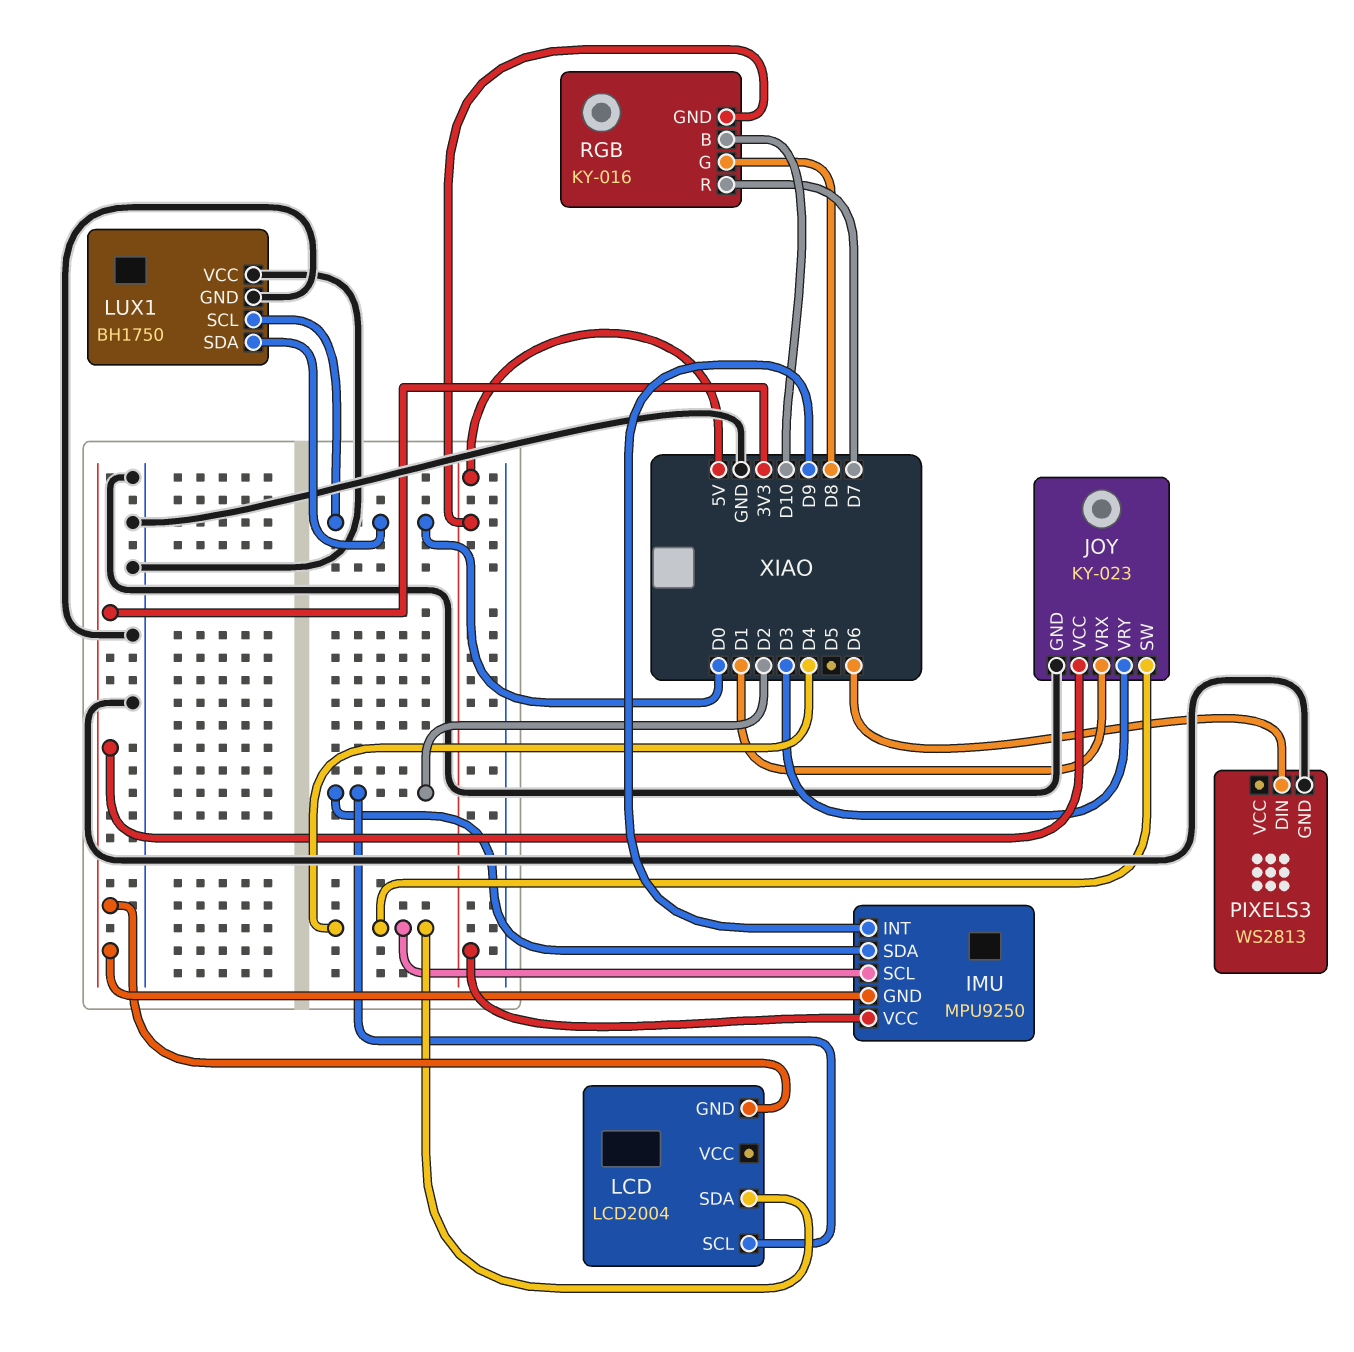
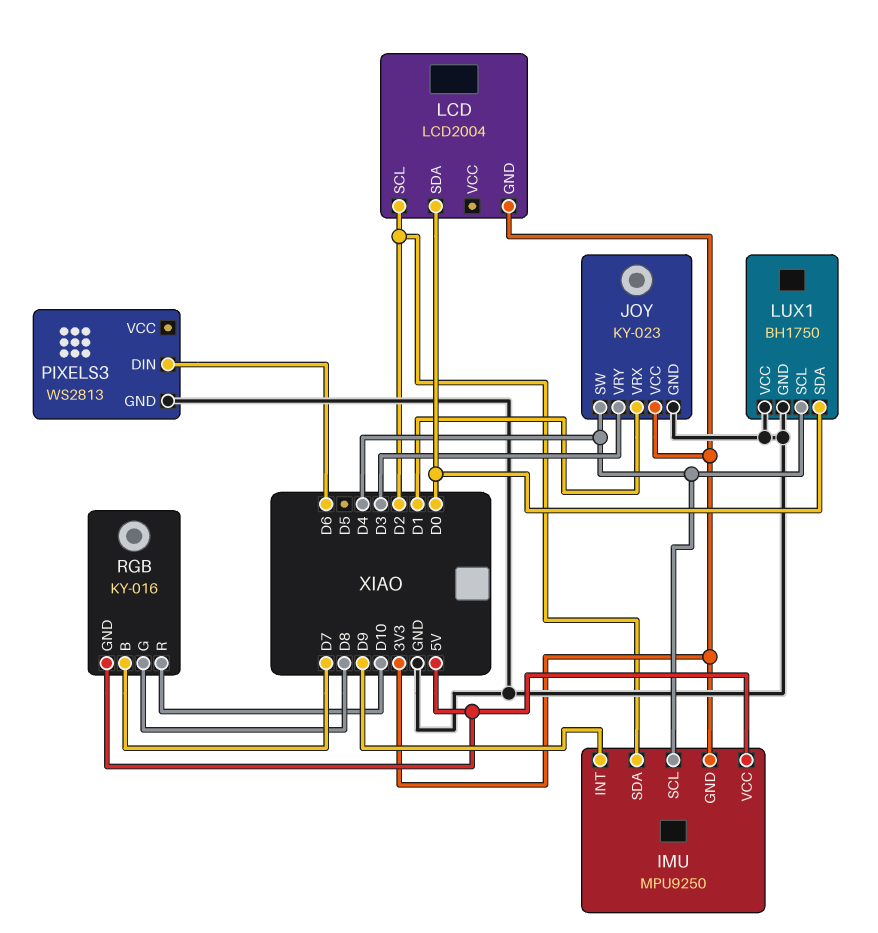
LCD pin SDA: D4 -> D0
LUX1 pin SCL: D0 -> D4
RGB pin B: D10 -> D7
RGB pin R: D7 -> D10

